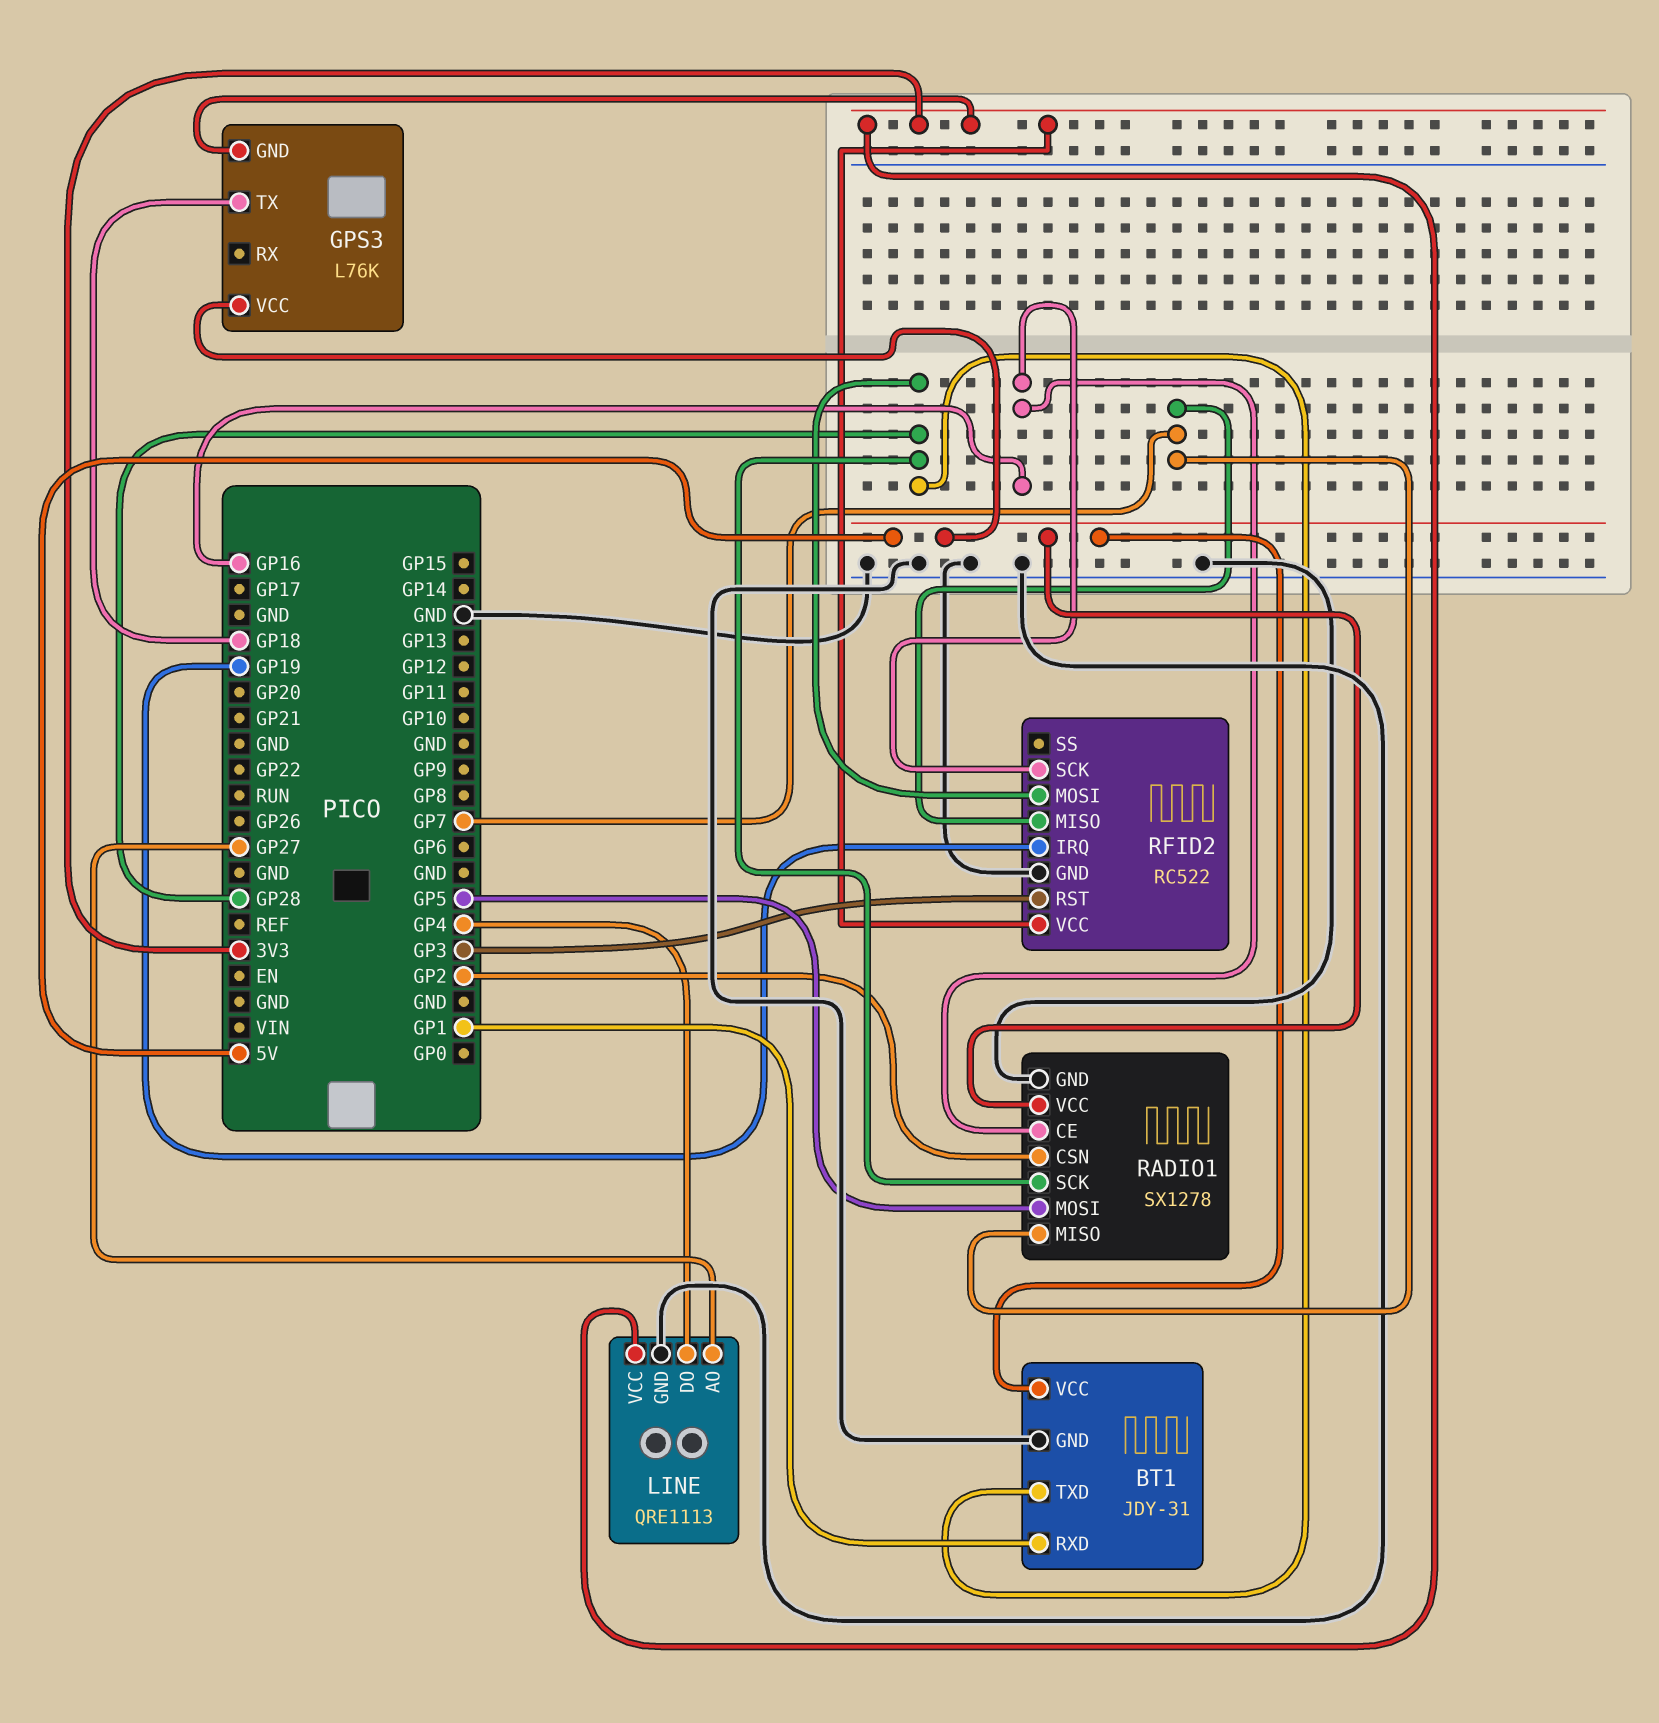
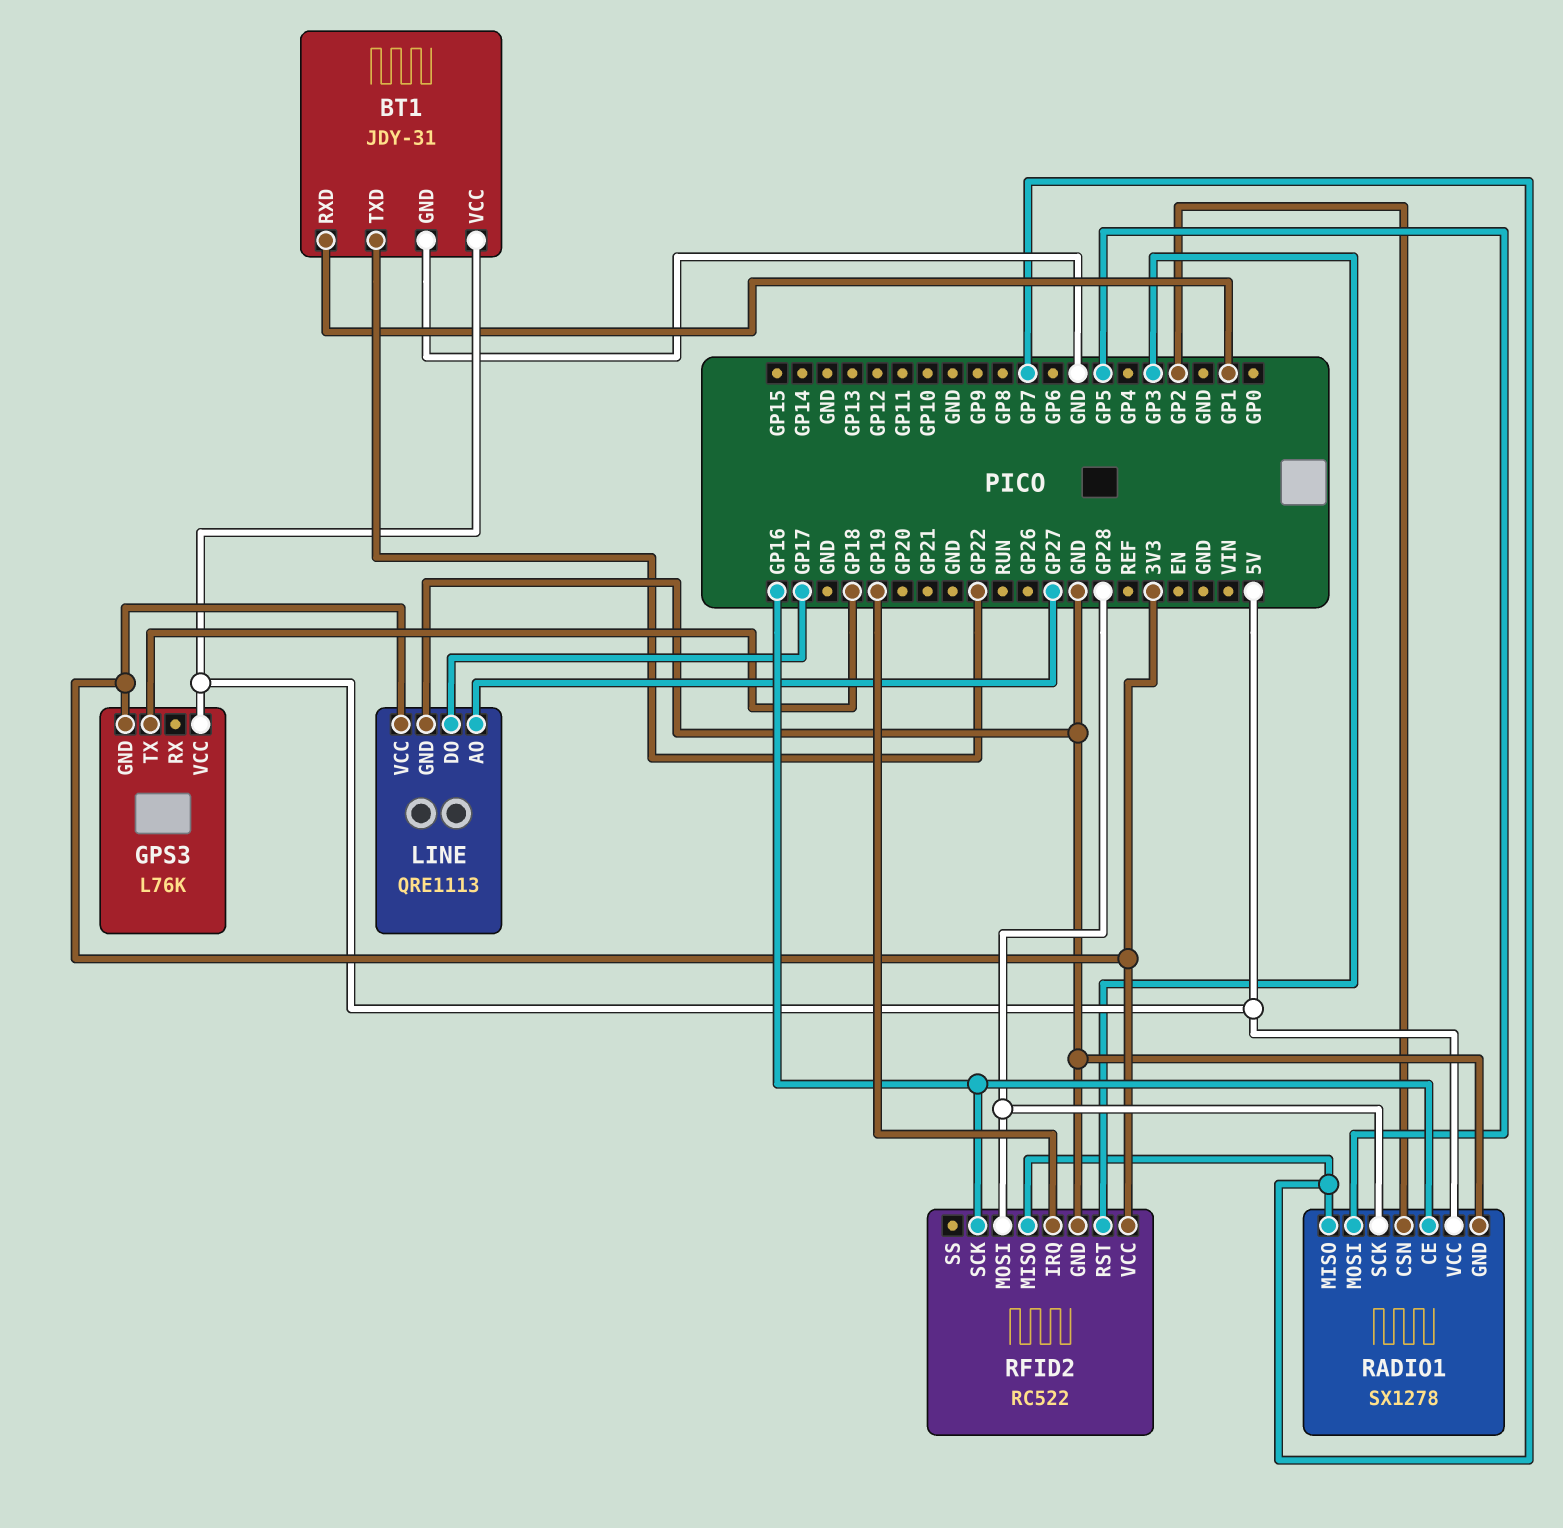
BT1 pin TXD: GP28 -> GP22
LINE pin DO: GP4 -> GP17

